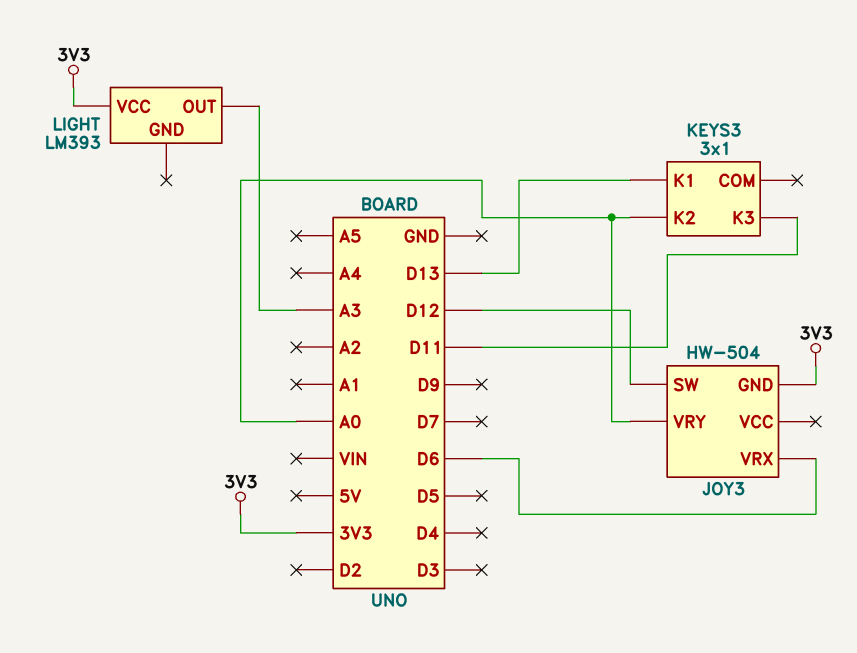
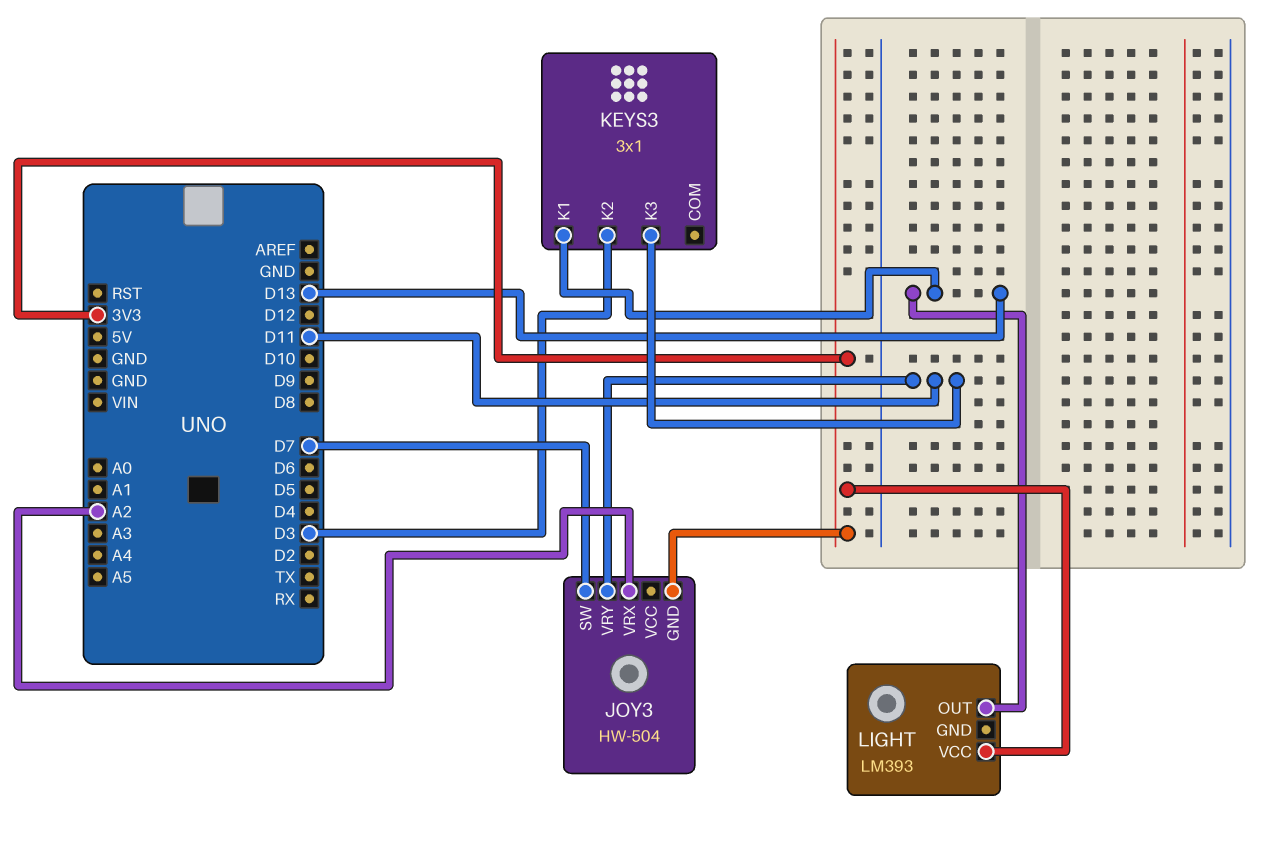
JOY3 pin SW: D12 -> D7
JOY3 pin VRX: D6 -> A2
JOY3 pin VRY: A0 -> D11
KEYS3 pin K2: A0 -> D3
LIGHT pin OUT: A3 -> D13

